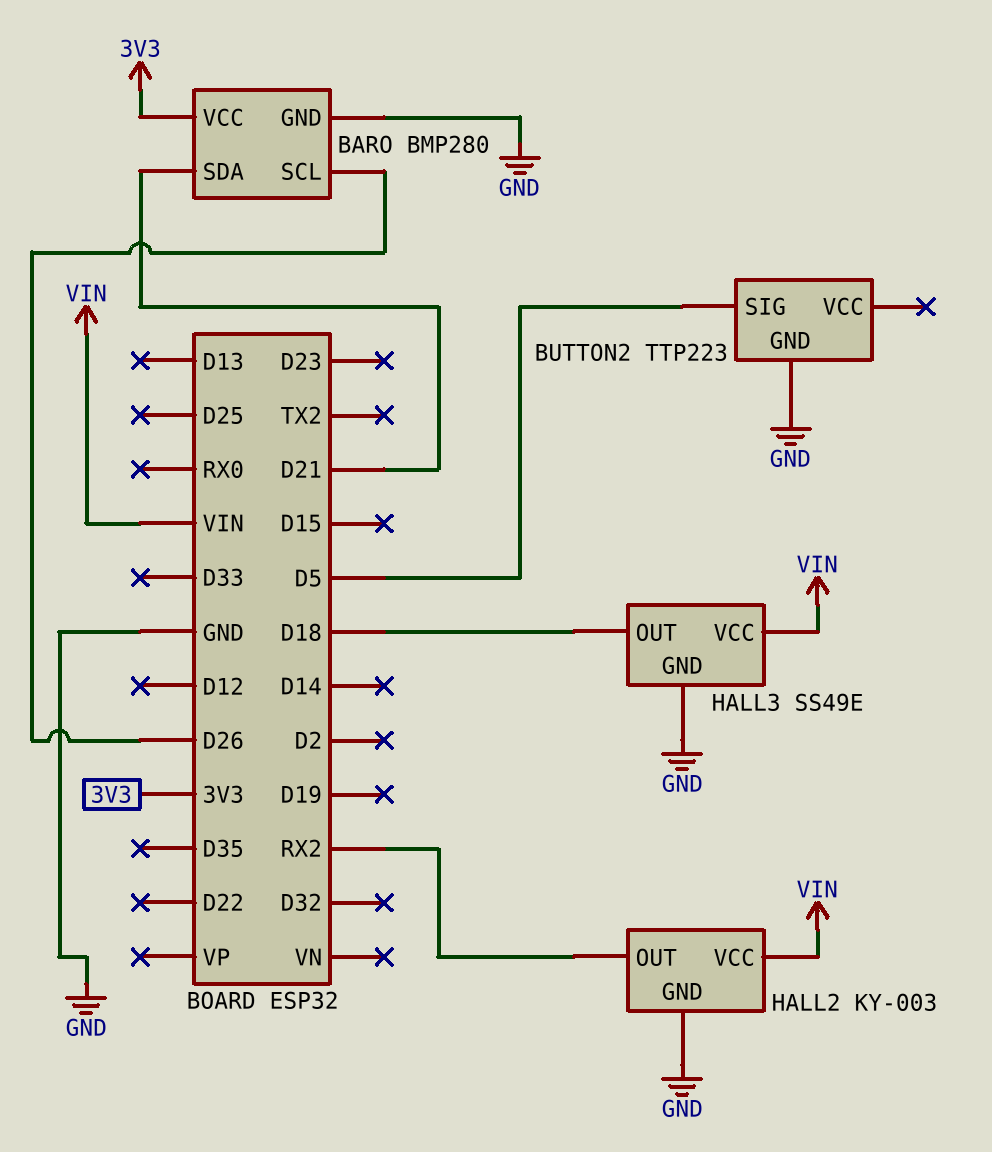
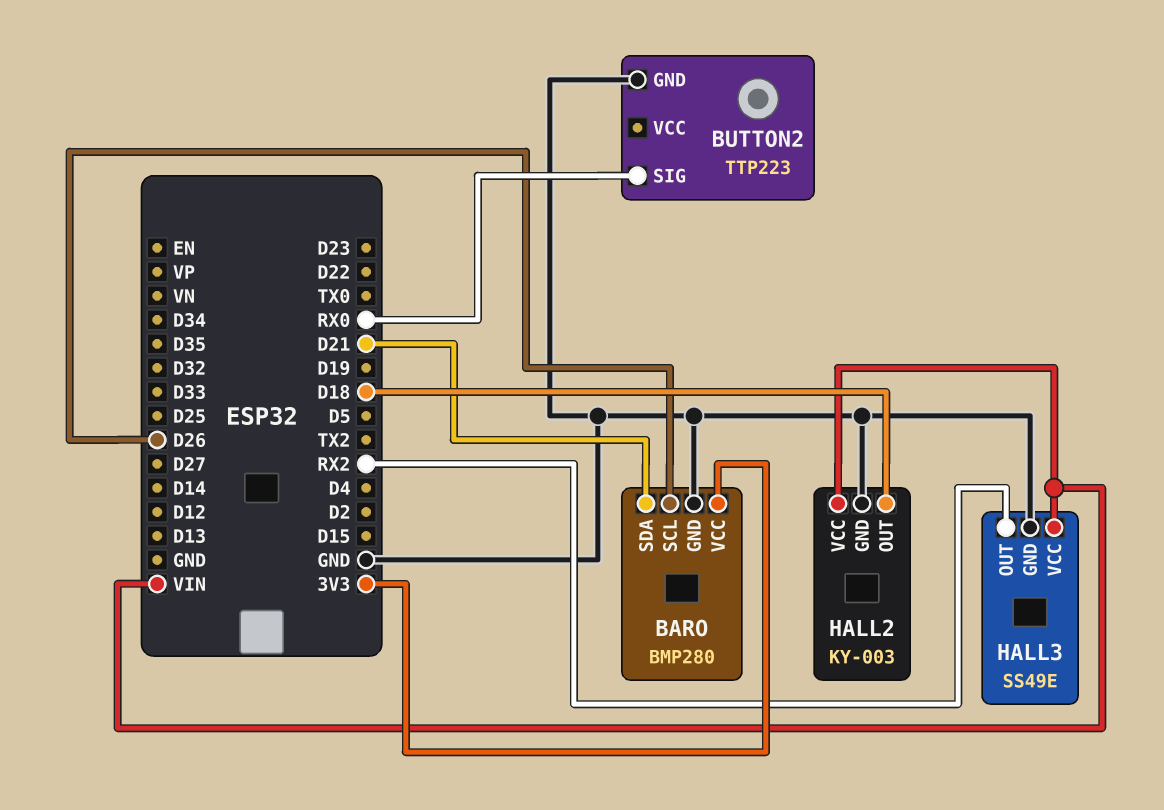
BUTTON2 pin SIG: D5 -> RX0
HALL2 pin OUT: RX2 -> D18
HALL3 pin OUT: D18 -> RX2

